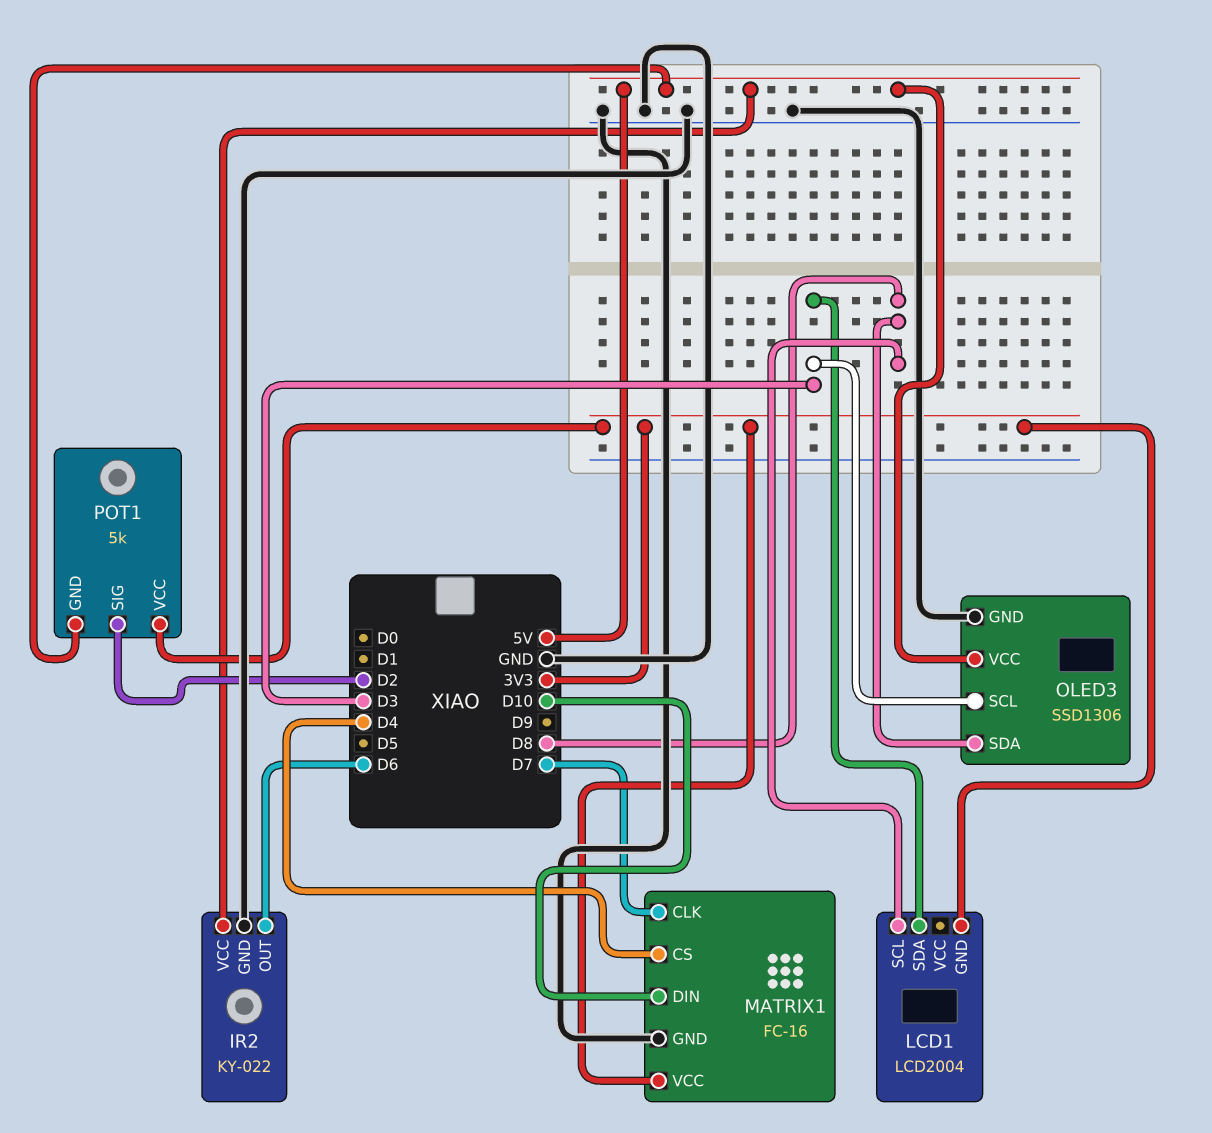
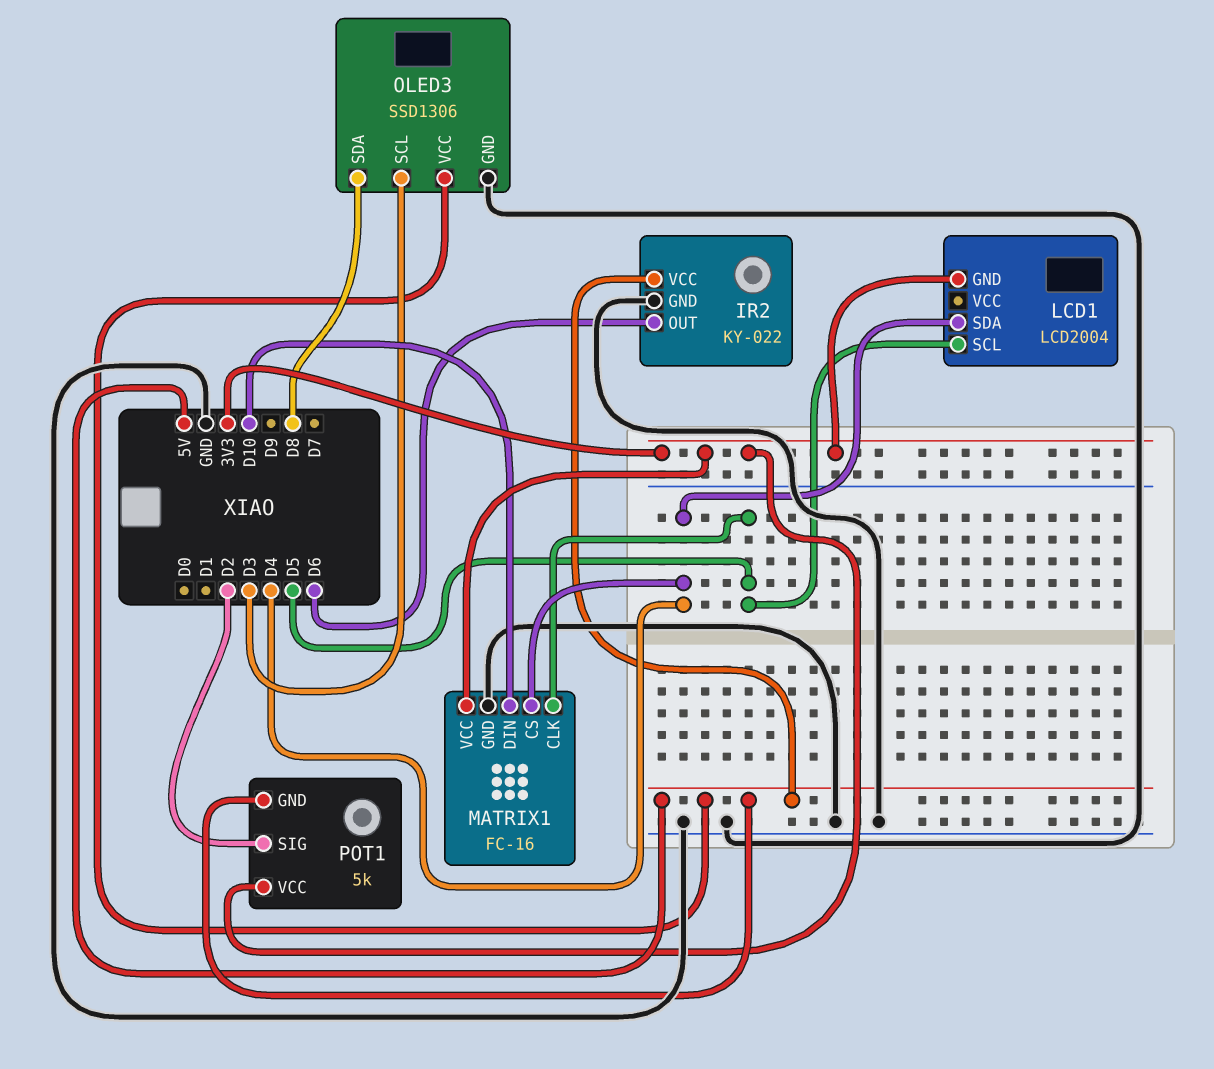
LCD1 pin SCL: D8 -> D5
LCD1 pin SDA: D3 -> D4
MATRIX1 pin CLK: D7 -> D5

